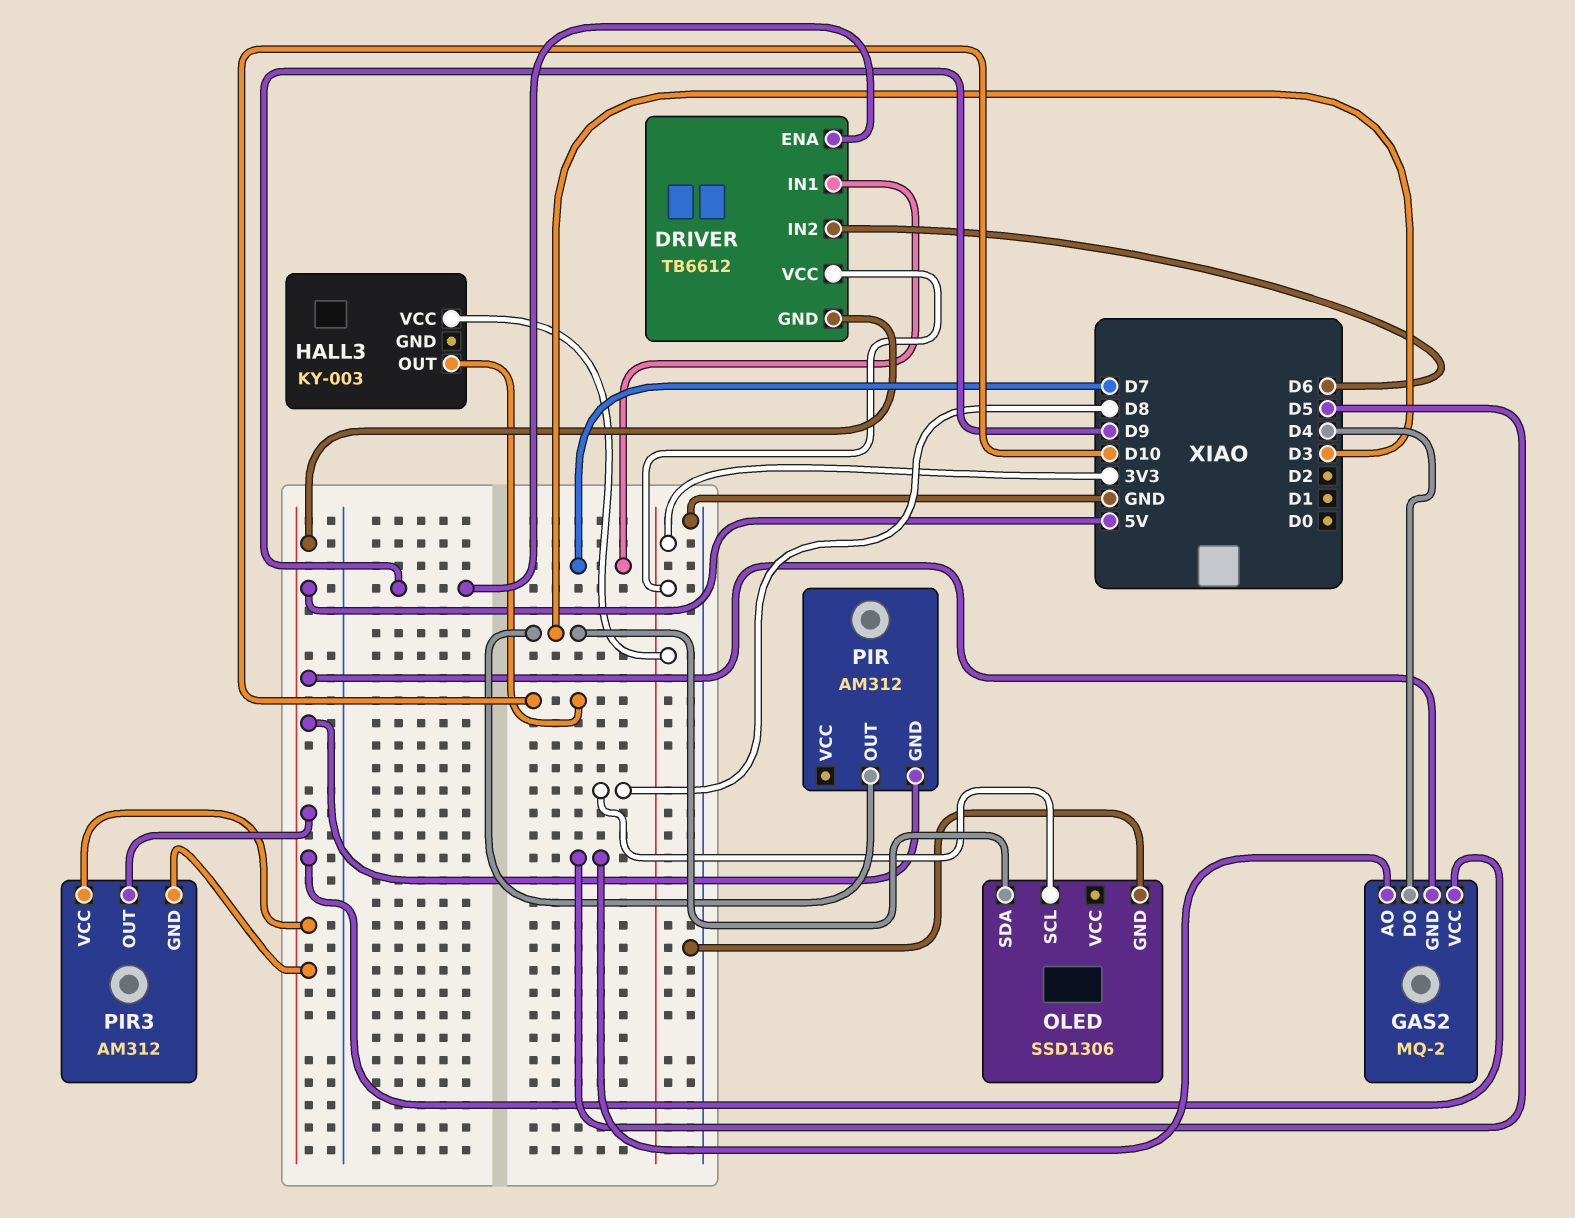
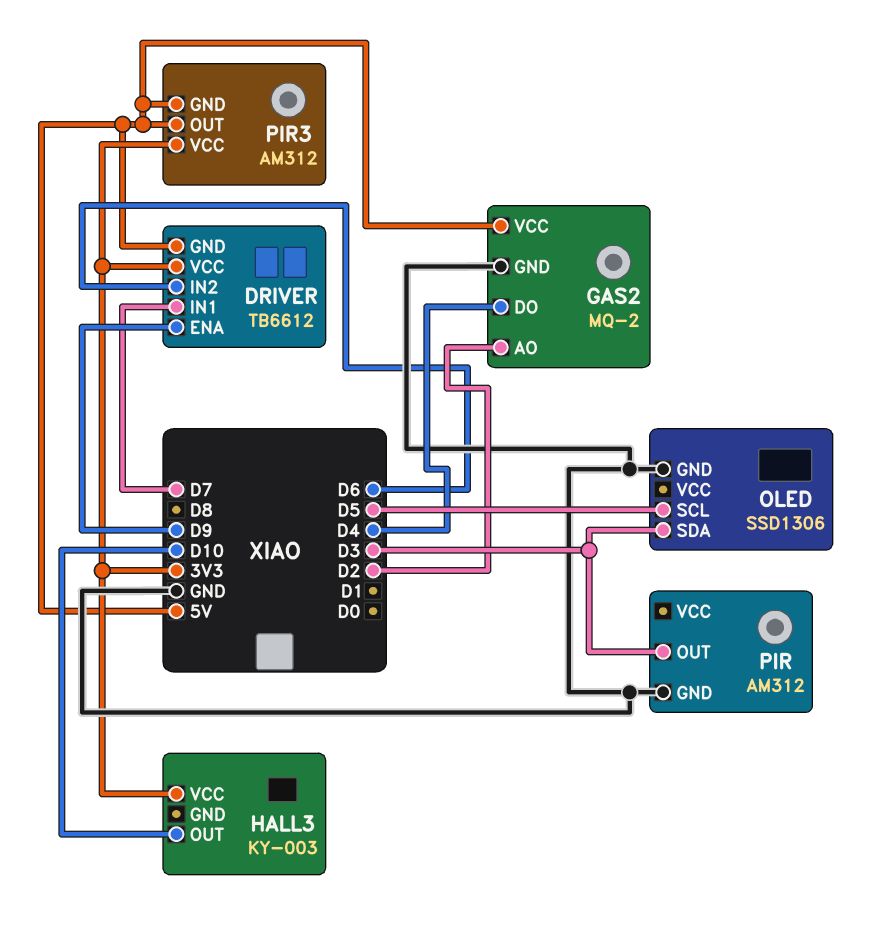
GAS2 pin AO: D5 -> D2
GAS2 pin GND: 5V -> GND
OLED pin SCL: D8 -> D5
PIR pin GND: 5V -> GND
PIR3 pin VCC: 5V -> 3V3

